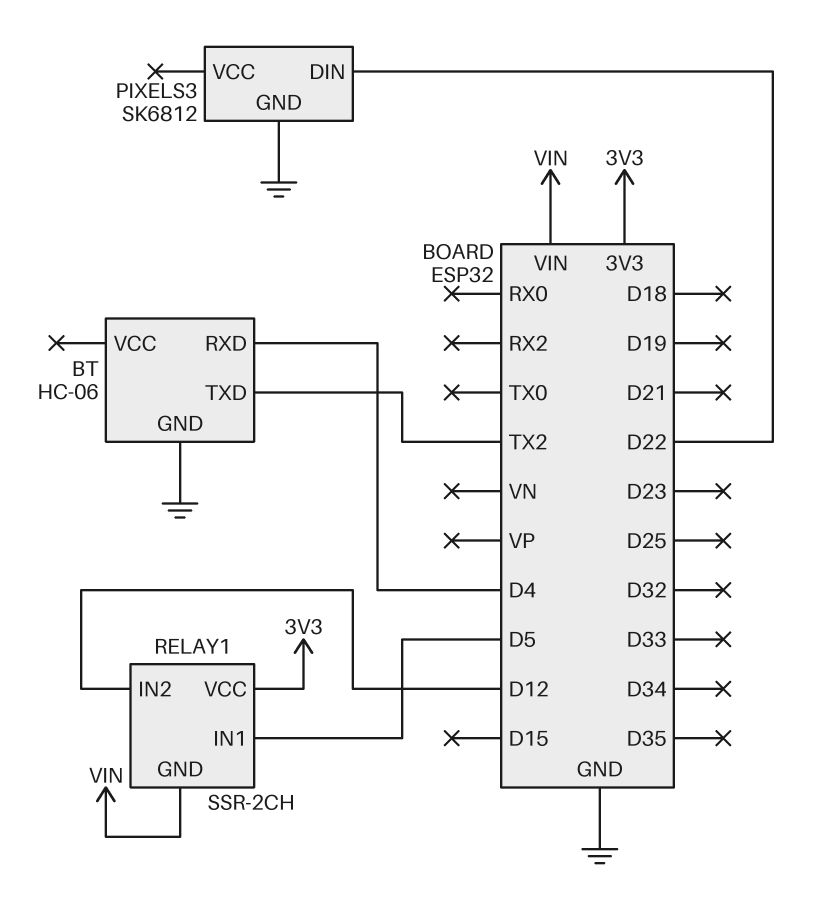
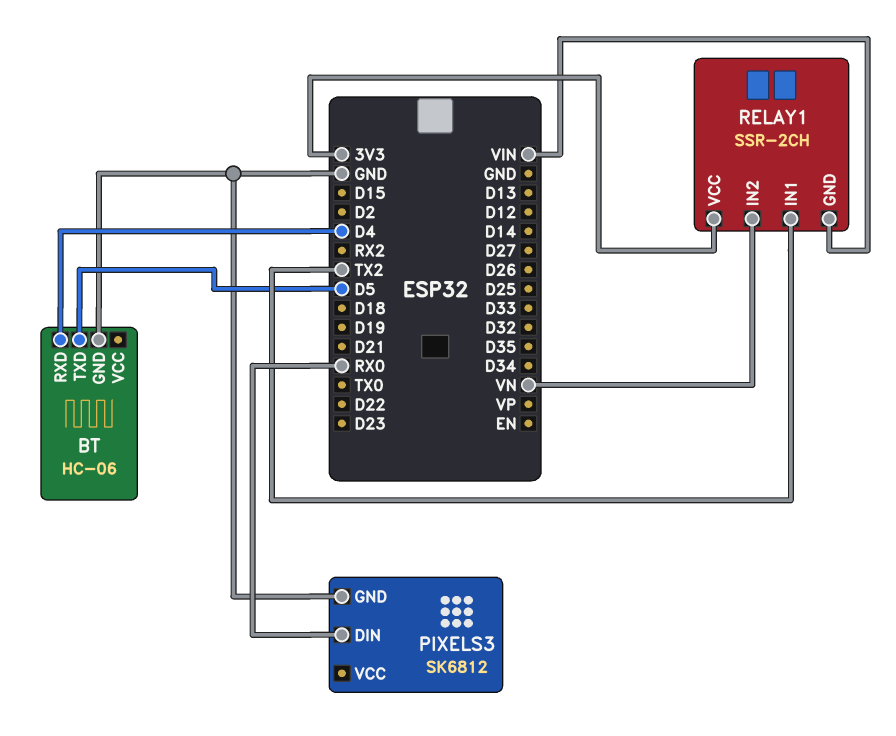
BT pin TXD: TX2 -> D5
PIXELS3 pin DIN: D22 -> RX0
RELAY1 pin IN1: D5 -> TX2
RELAY1 pin IN2: D12 -> VN

